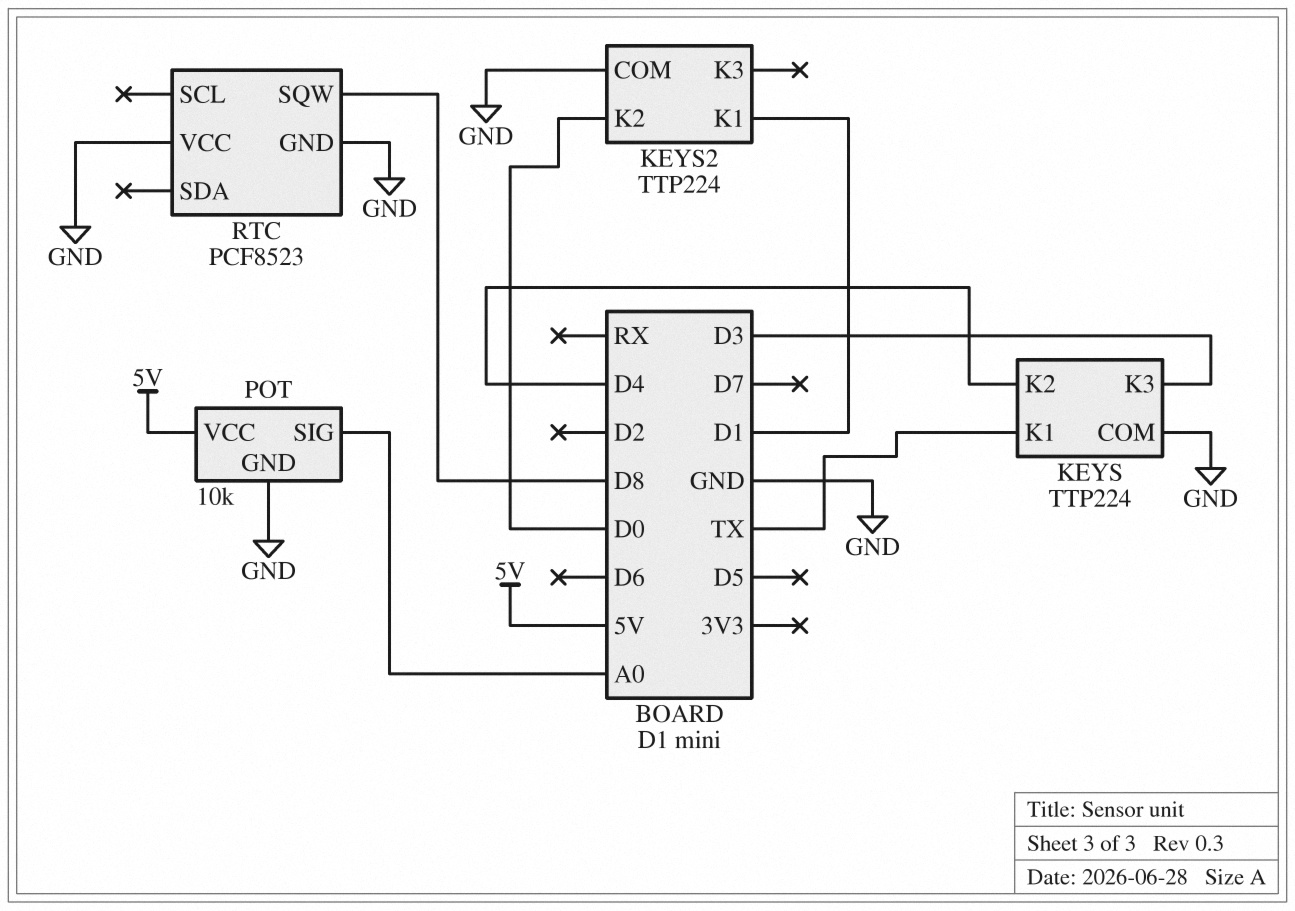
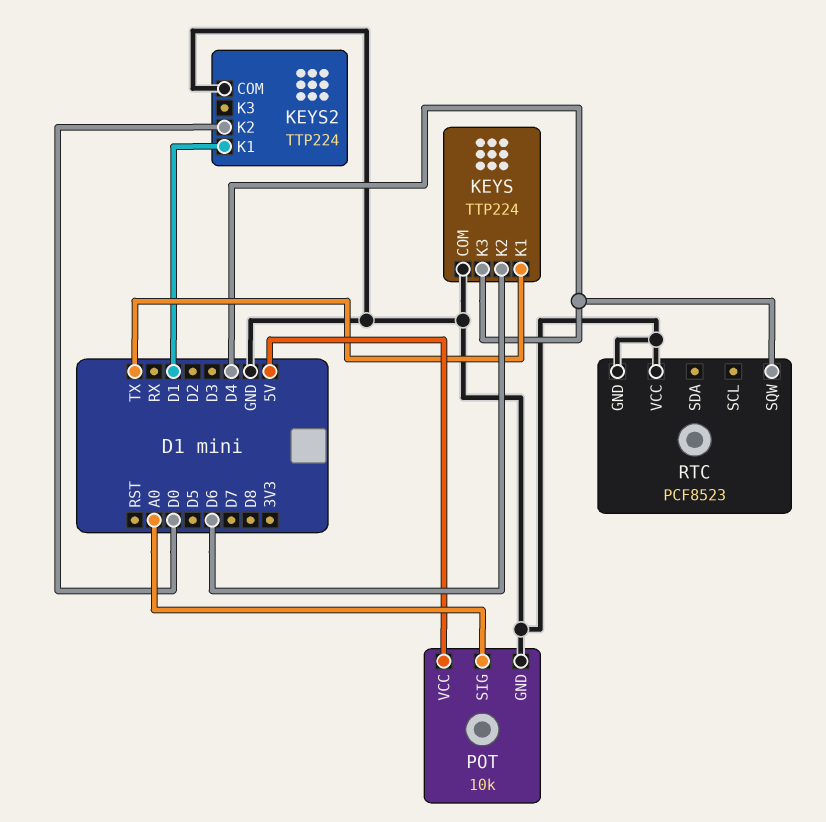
KEYS pin K2: D4 -> D6
KEYS pin K3: D3 -> D4
RTC pin SQW: D8 -> D4

